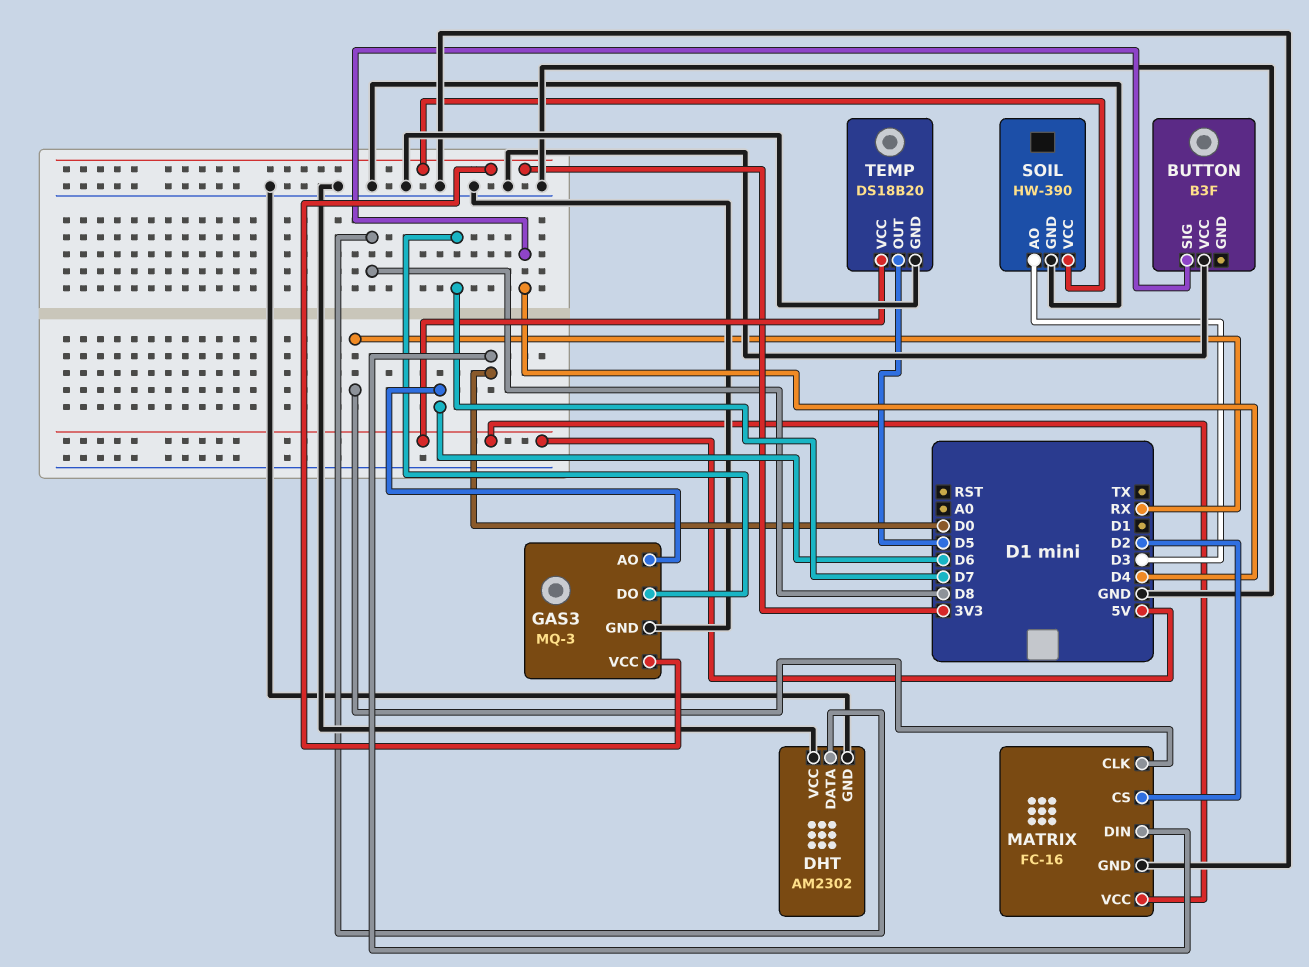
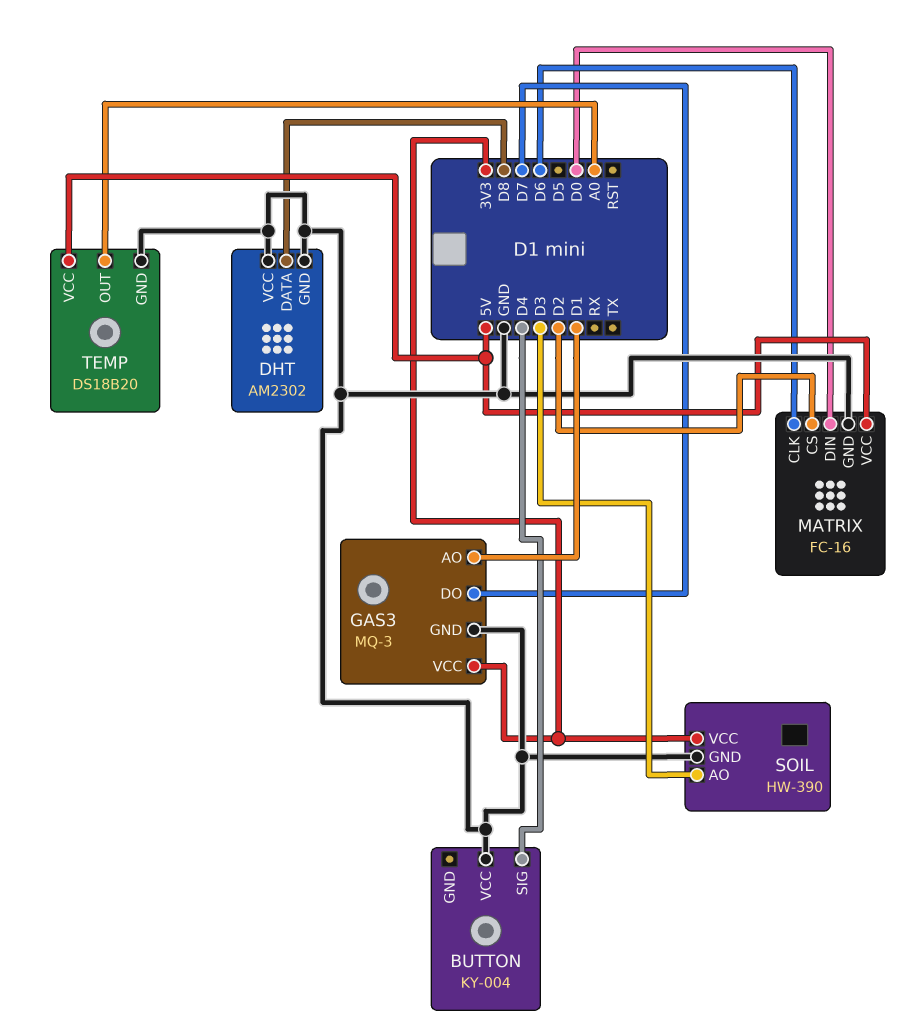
BUTTON: B3F -> KY-004
GAS3 pin AO: D6 -> D1
MATRIX pin CLK: RX -> D6
TEMP pin OUT: D5 -> A0

